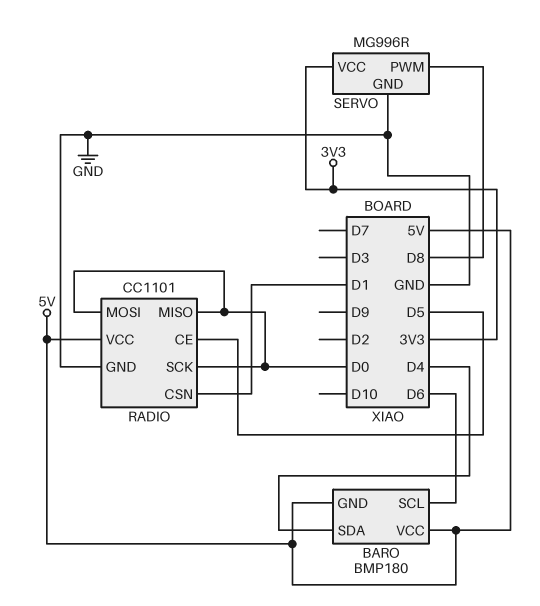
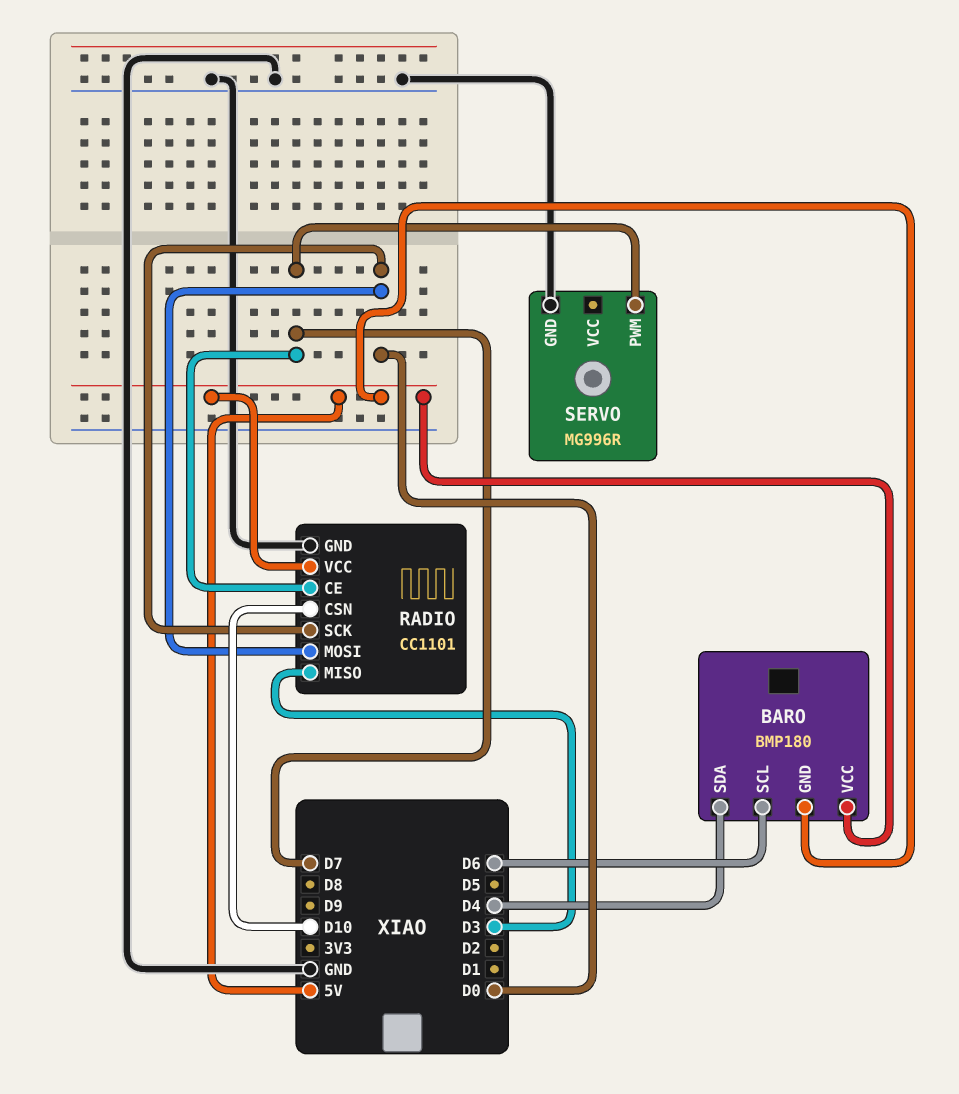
RADIO pin CE: D5 -> D7
RADIO pin CSN: D1 -> D10
RADIO pin MISO: D0 -> D3
SERVO pin PWM: D8 -> D7
SERVO pin VCC: 3V3 -> none

